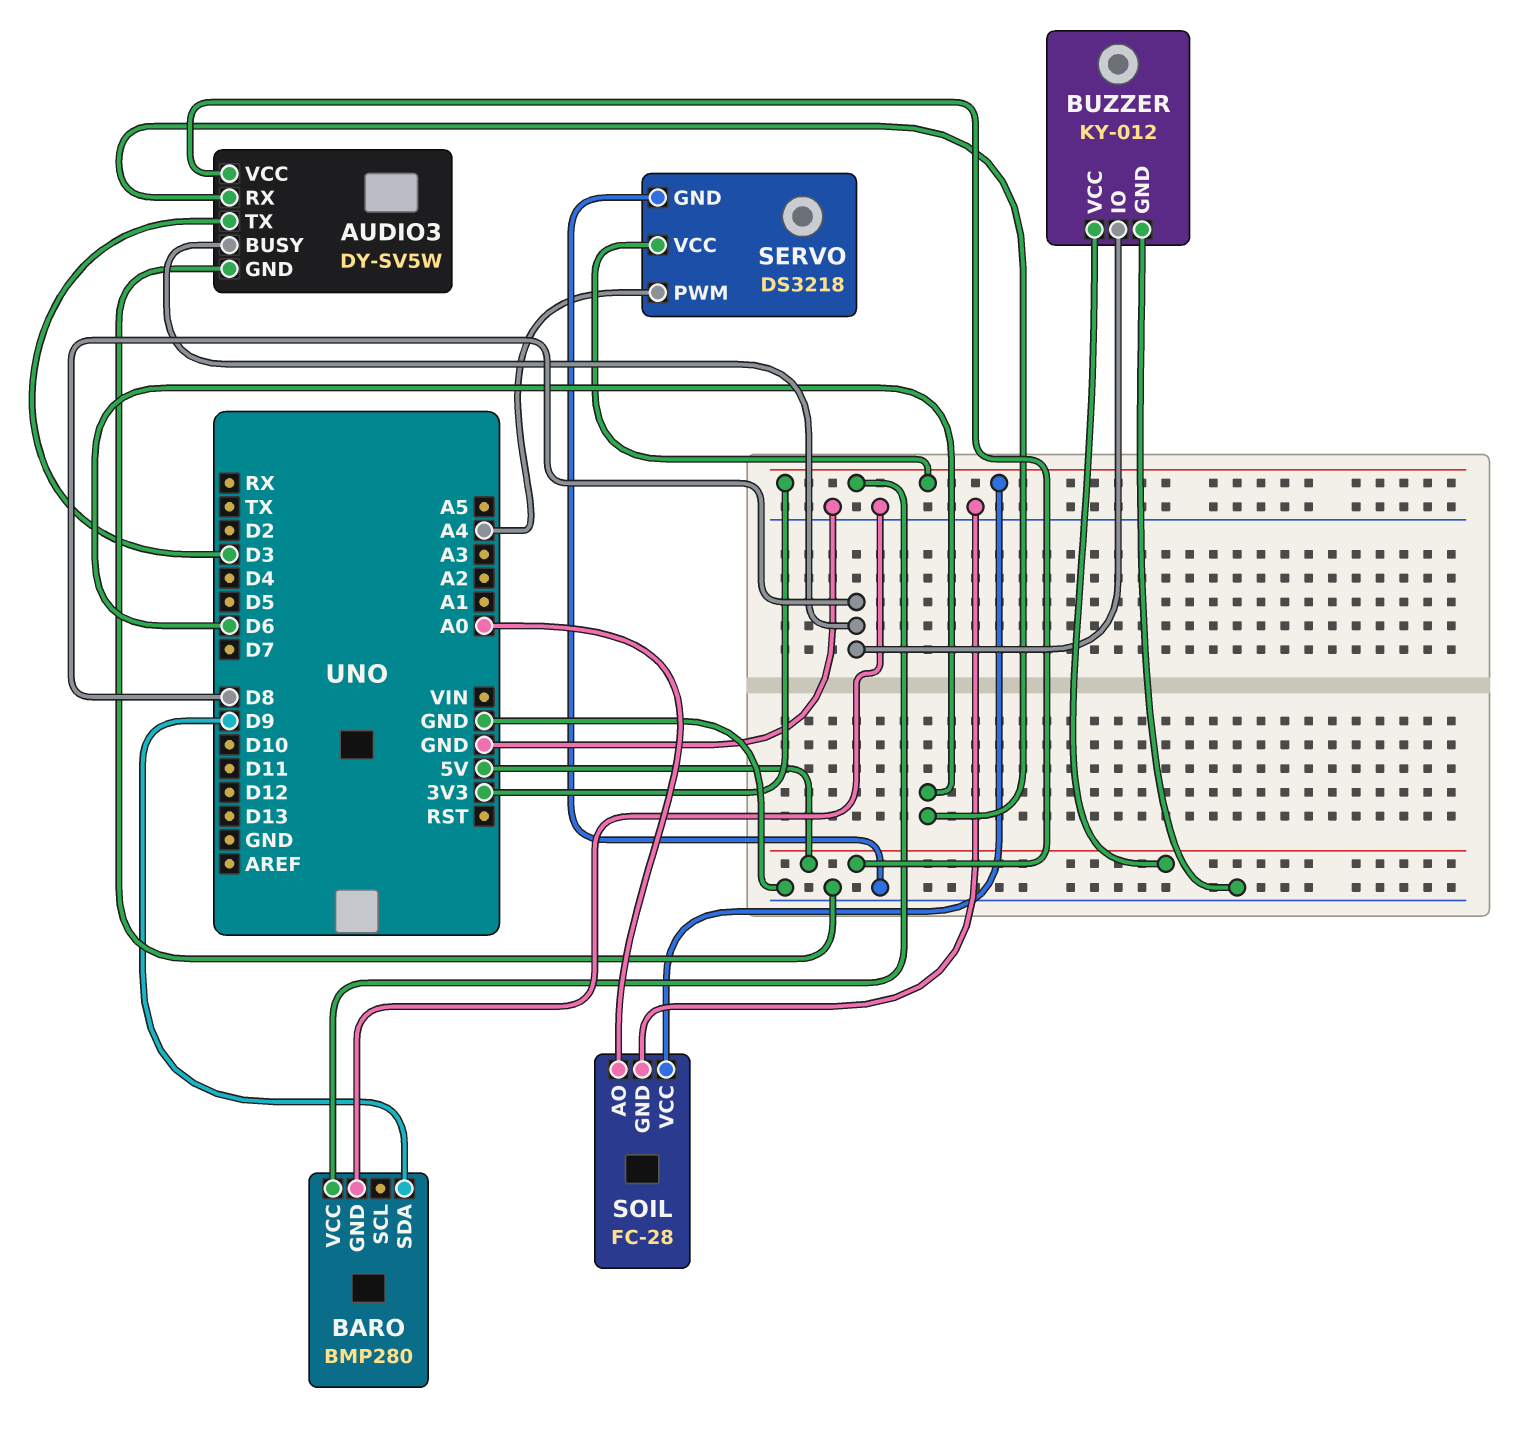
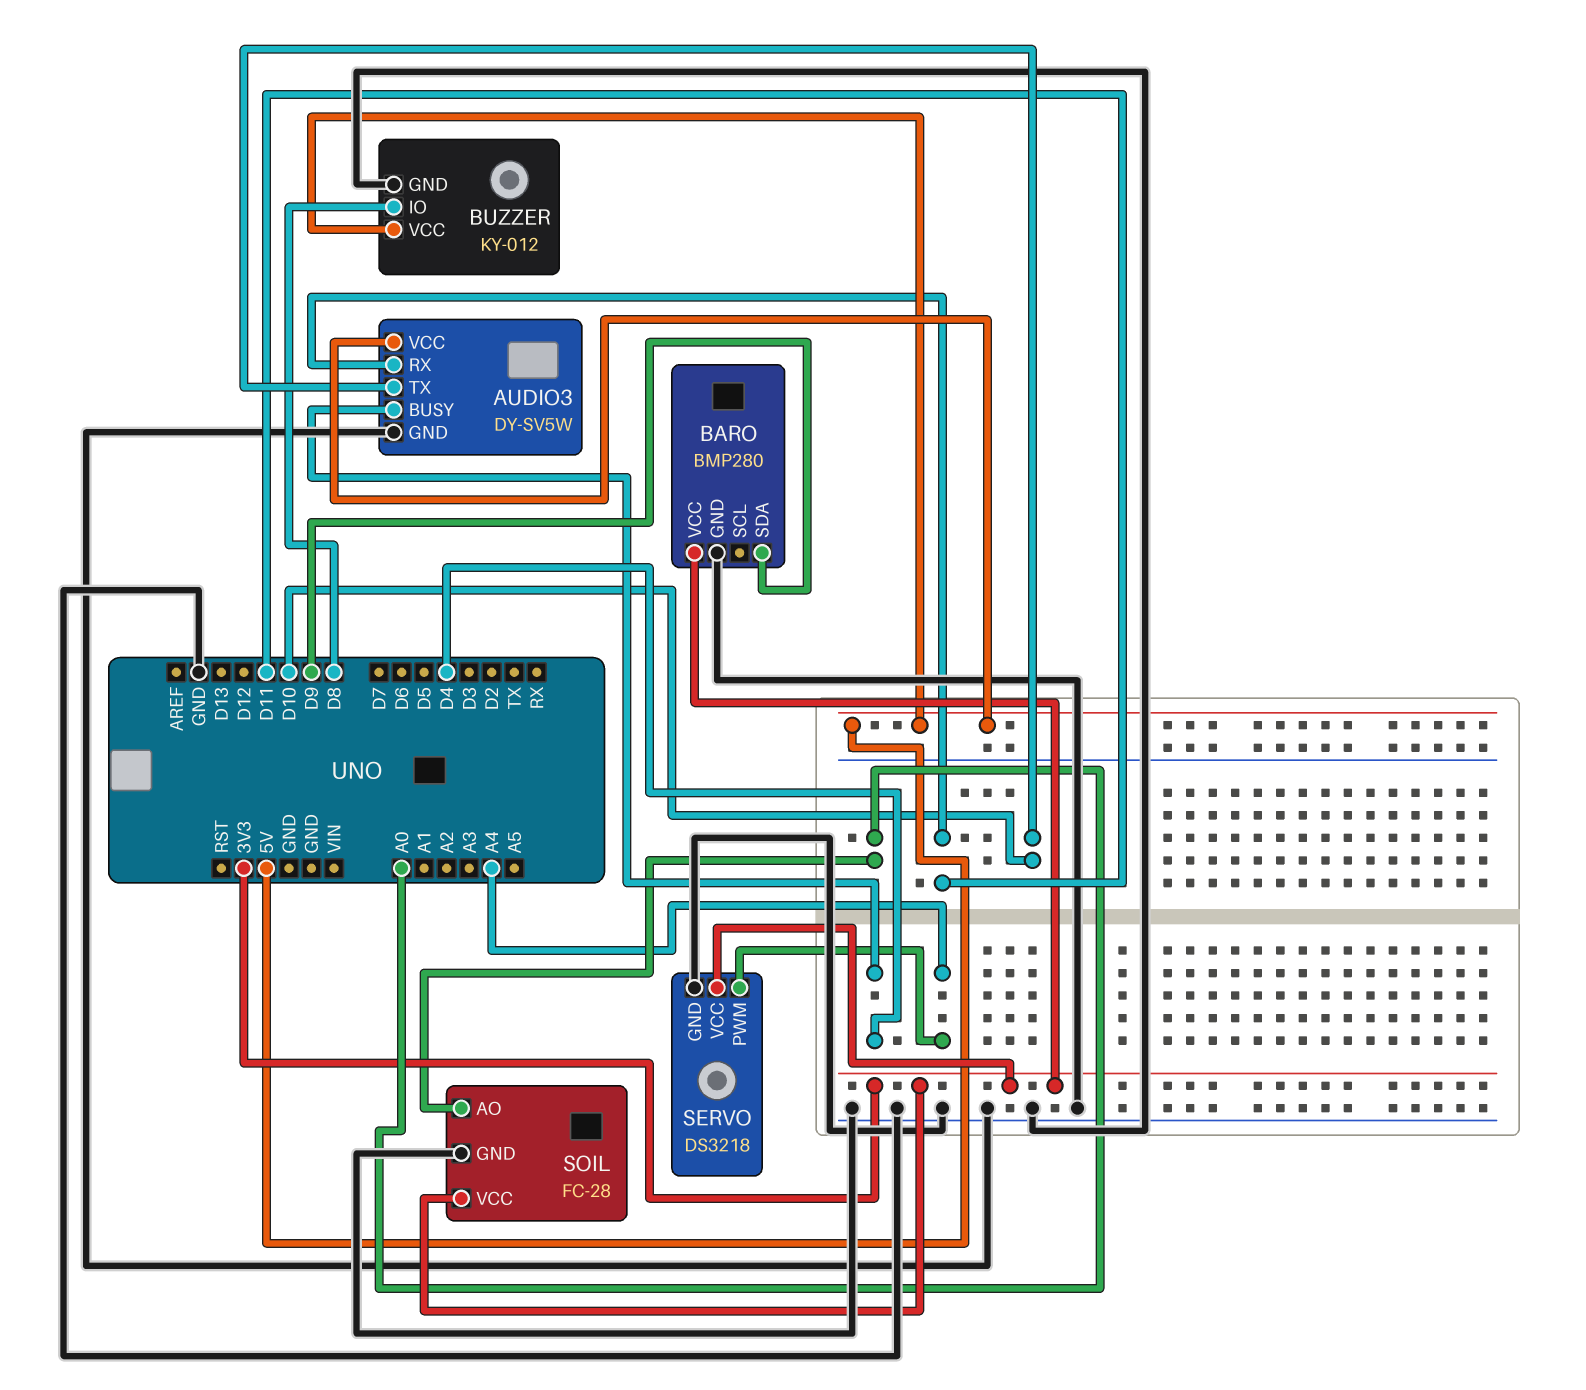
AUDIO3 pin BUSY: D8 -> D4
AUDIO3 pin RX: D6 -> D11
AUDIO3 pin TX: D3 -> D10

